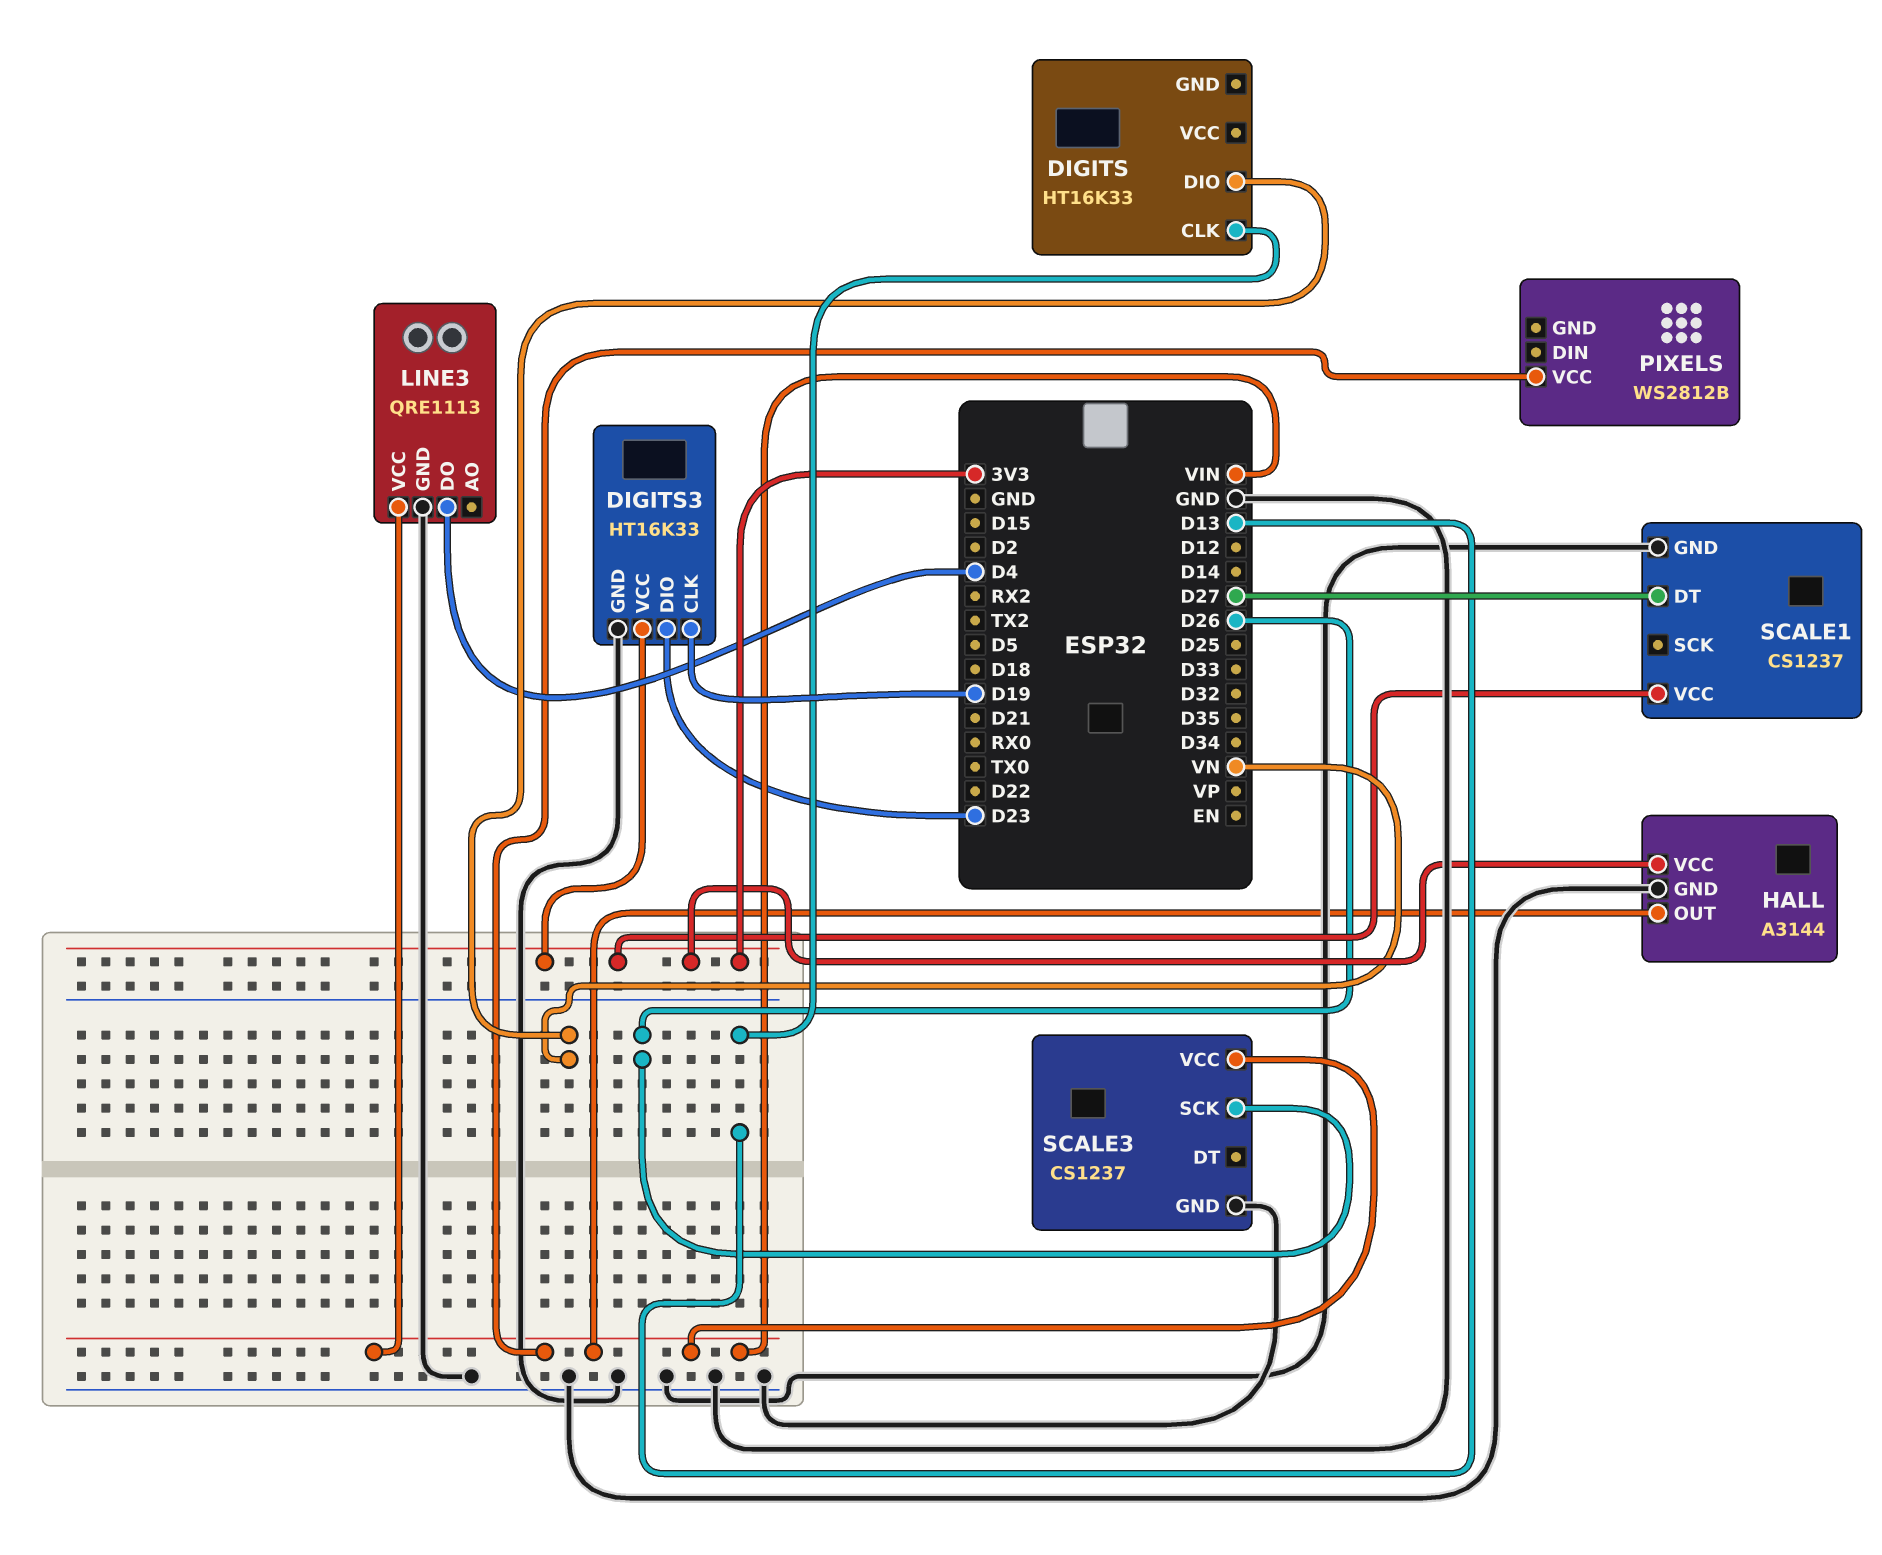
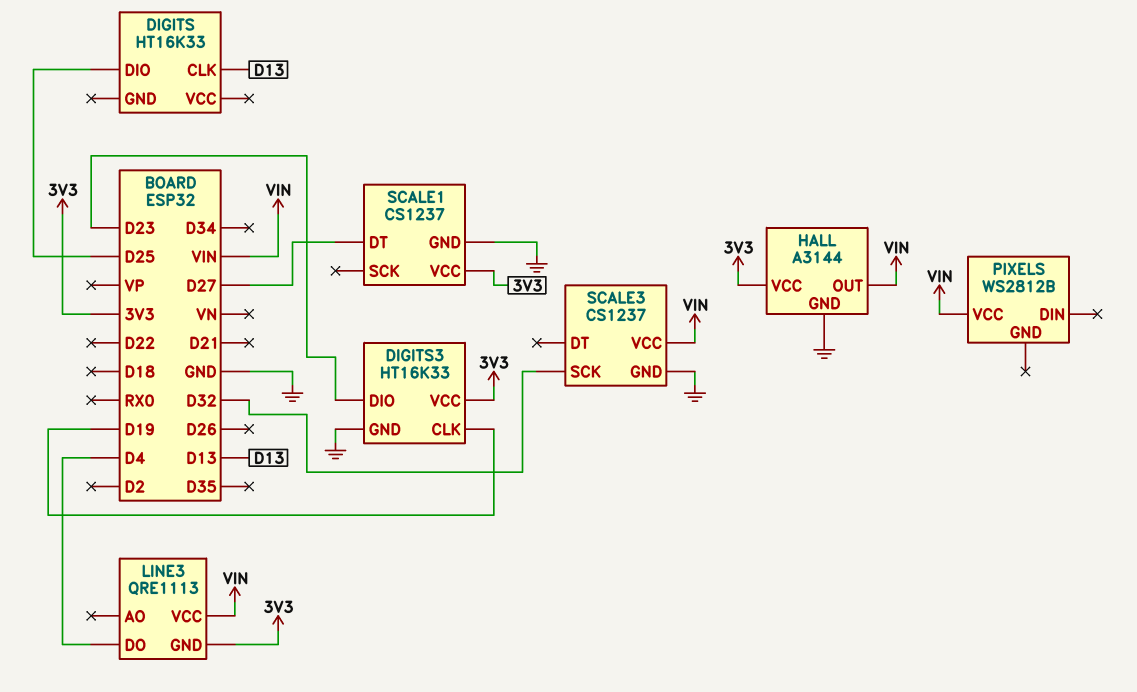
DIGITS pin DIO: VN -> D25
LINE3 pin GND: GND -> 3V3
SCALE3 pin SCK: D26 -> D32

